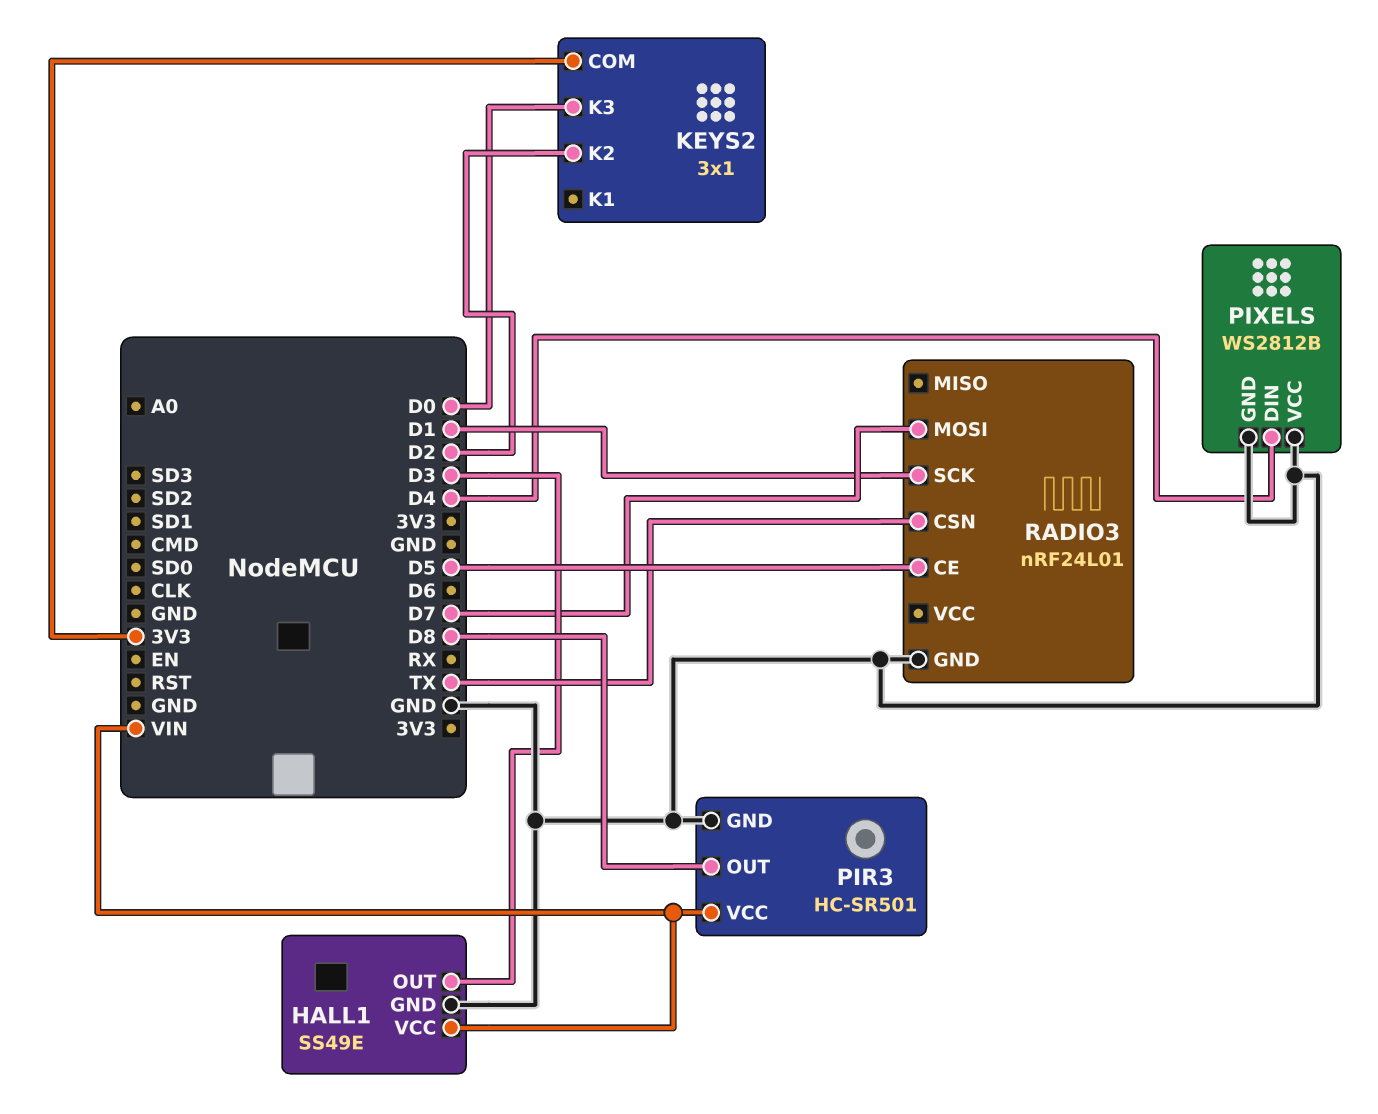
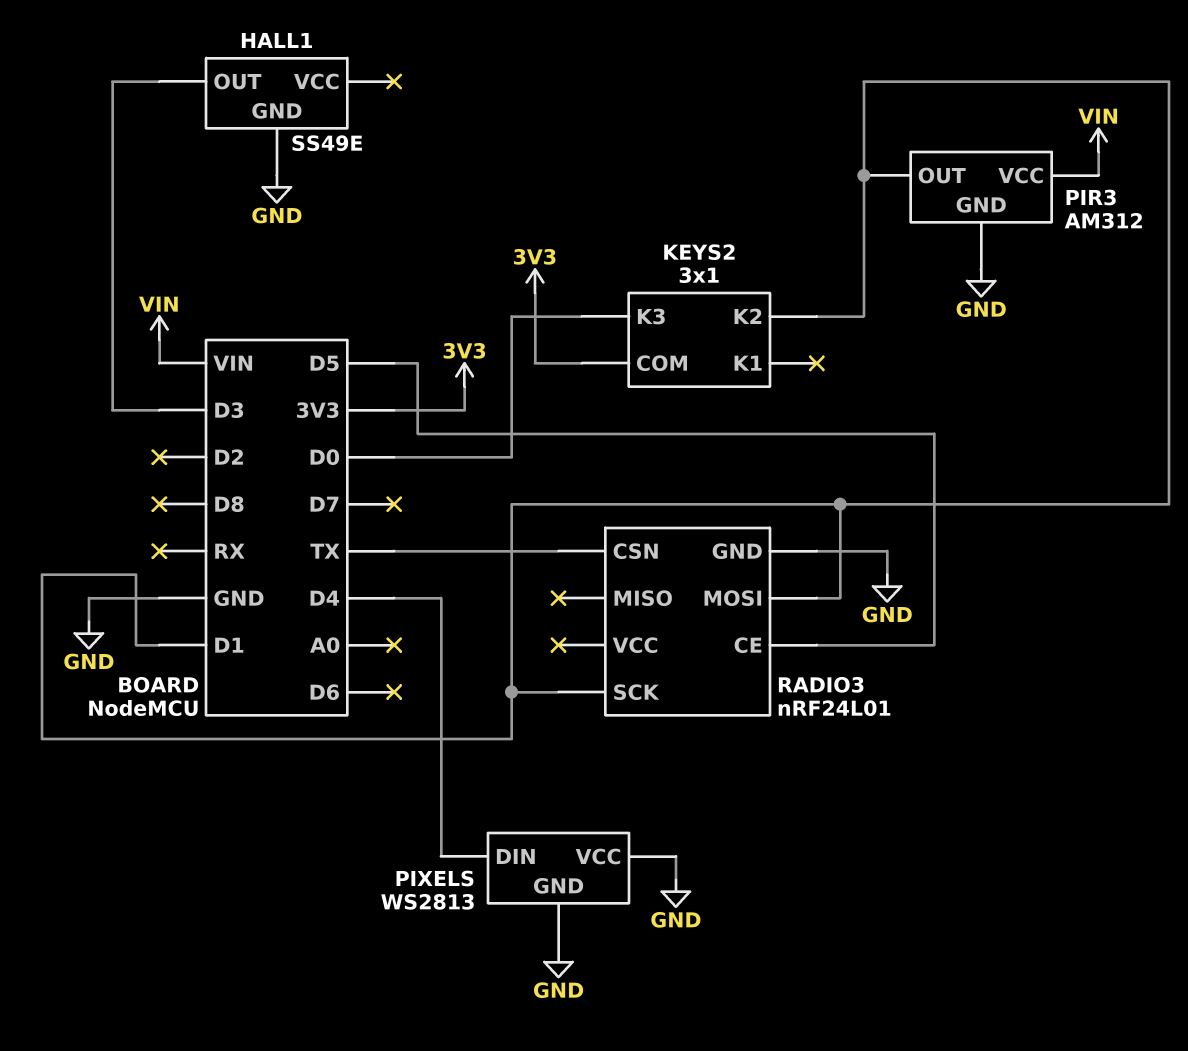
HALL1 pin VCC: VIN -> none
KEYS2 pin K2: D2 -> D1
PIR3: HC-SR501 -> AM312
PIR3 pin OUT: D8 -> D1
PIXELS: WS2812B -> WS2813
RADIO3 pin MOSI: D7 -> D1

